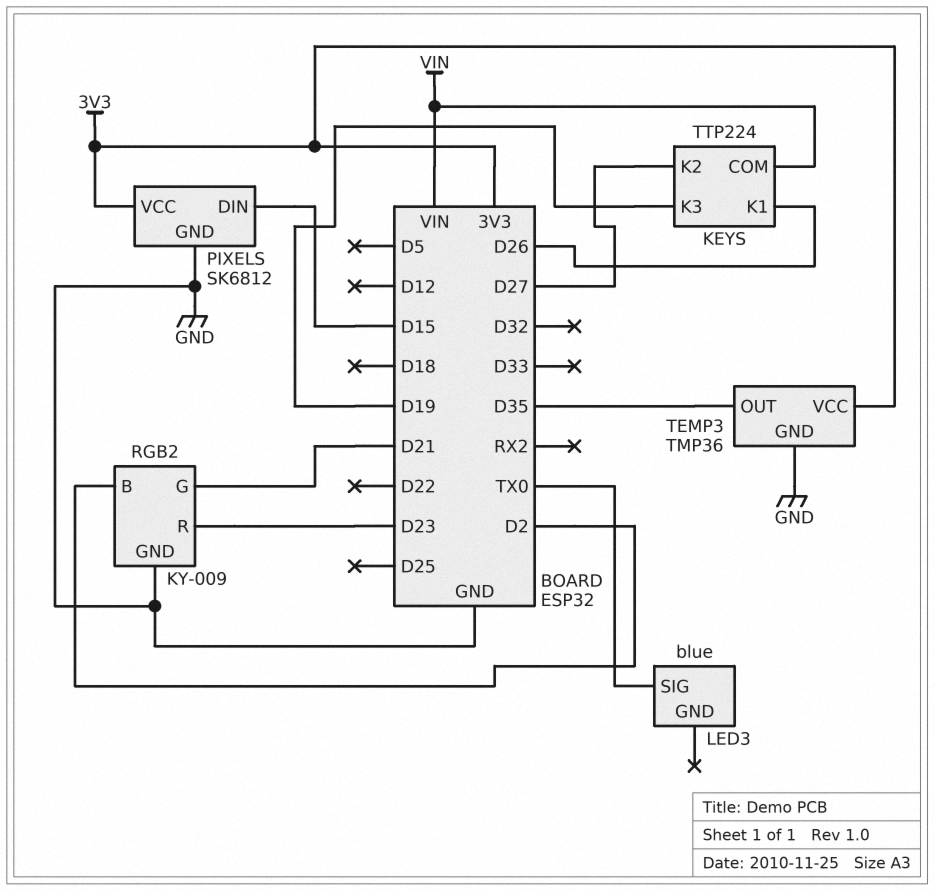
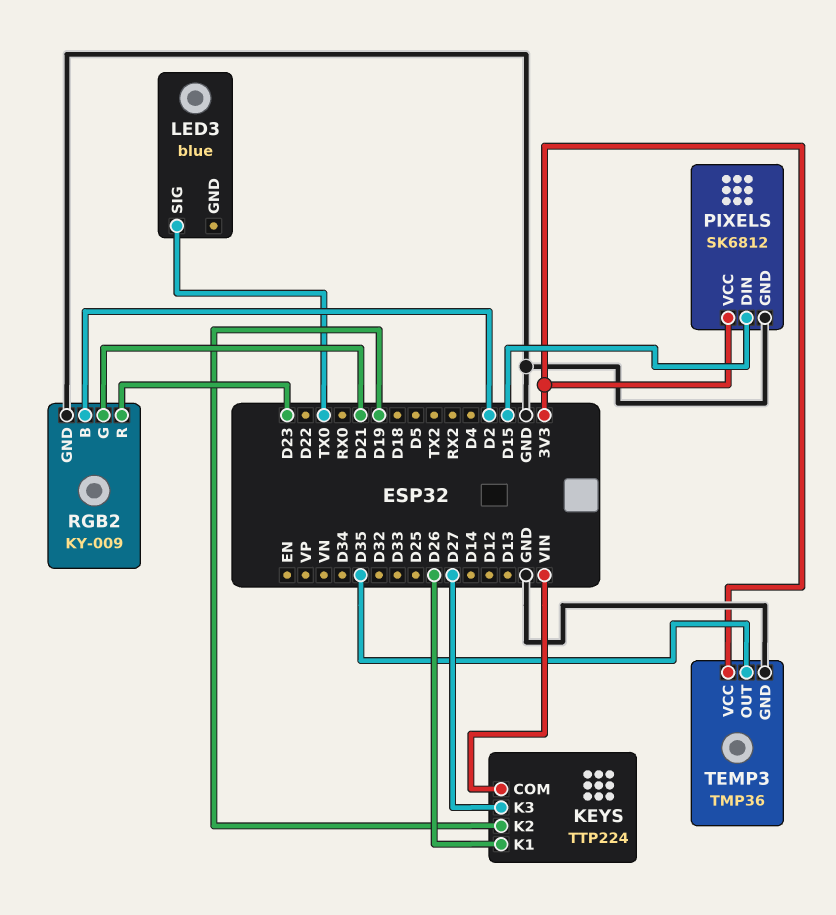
KEYS pin K2: D27 -> D19
KEYS pin K3: D19 -> D27

